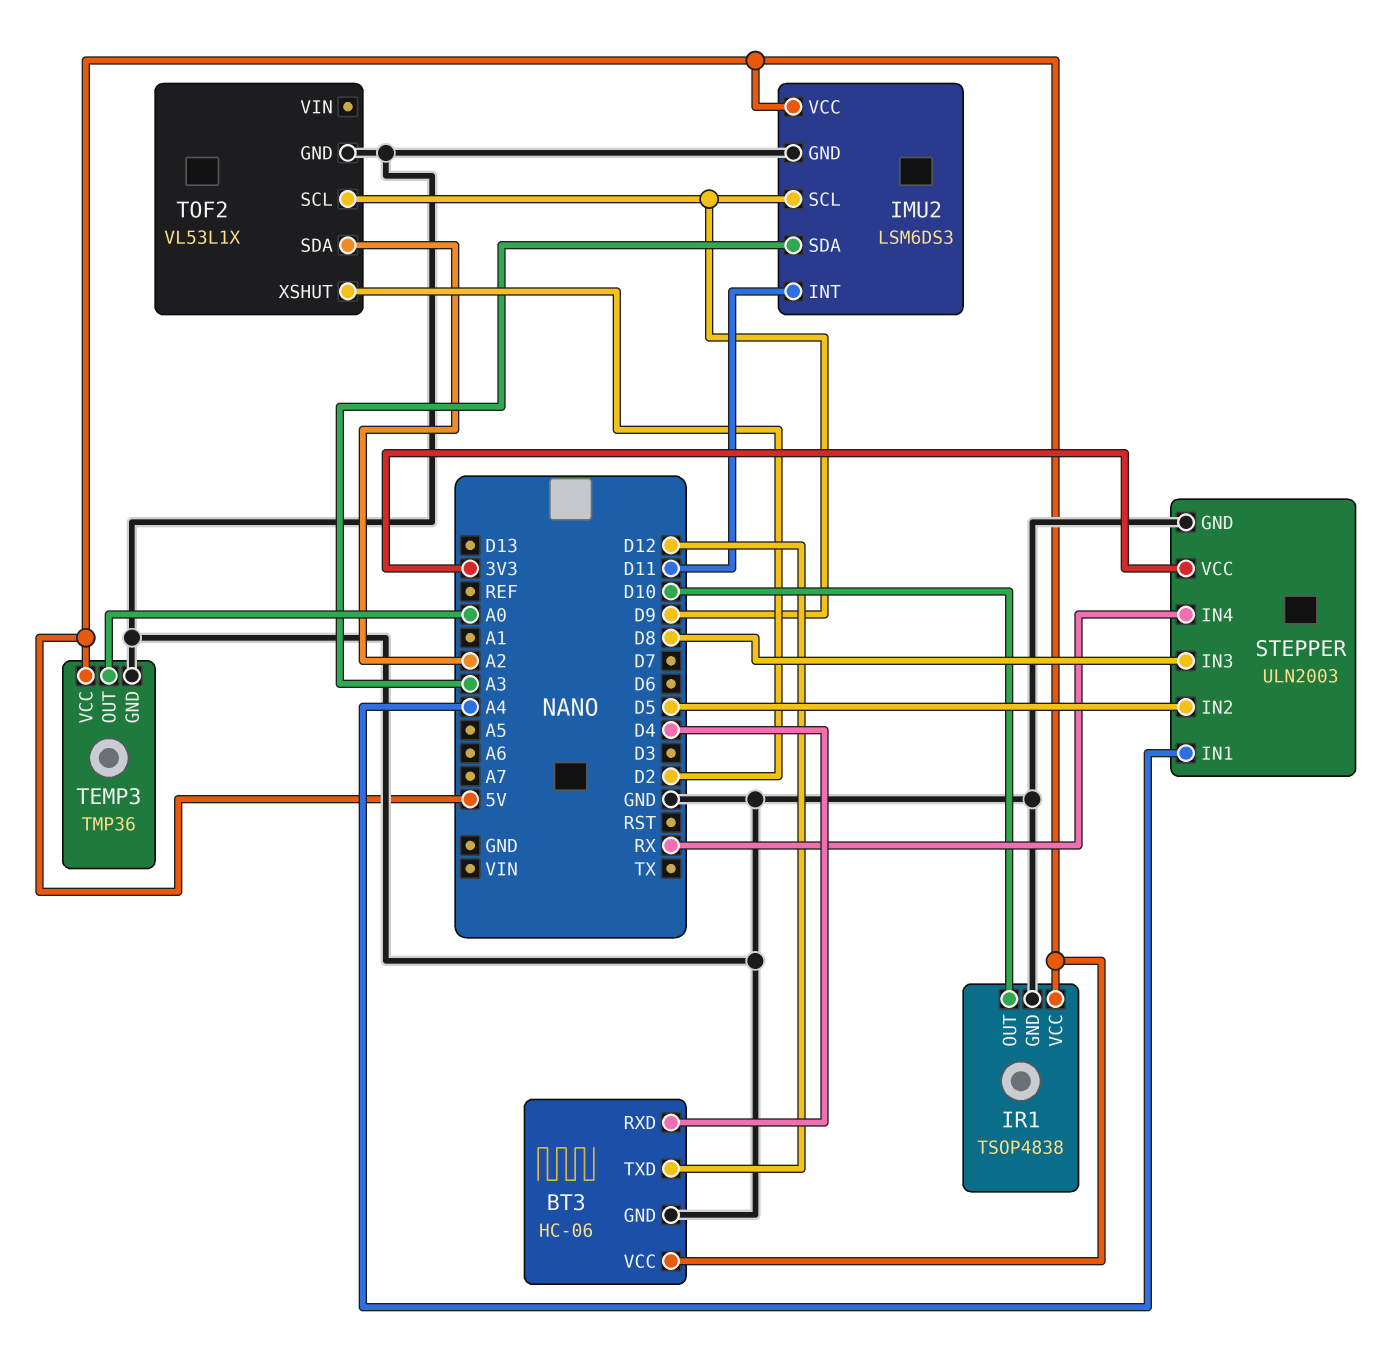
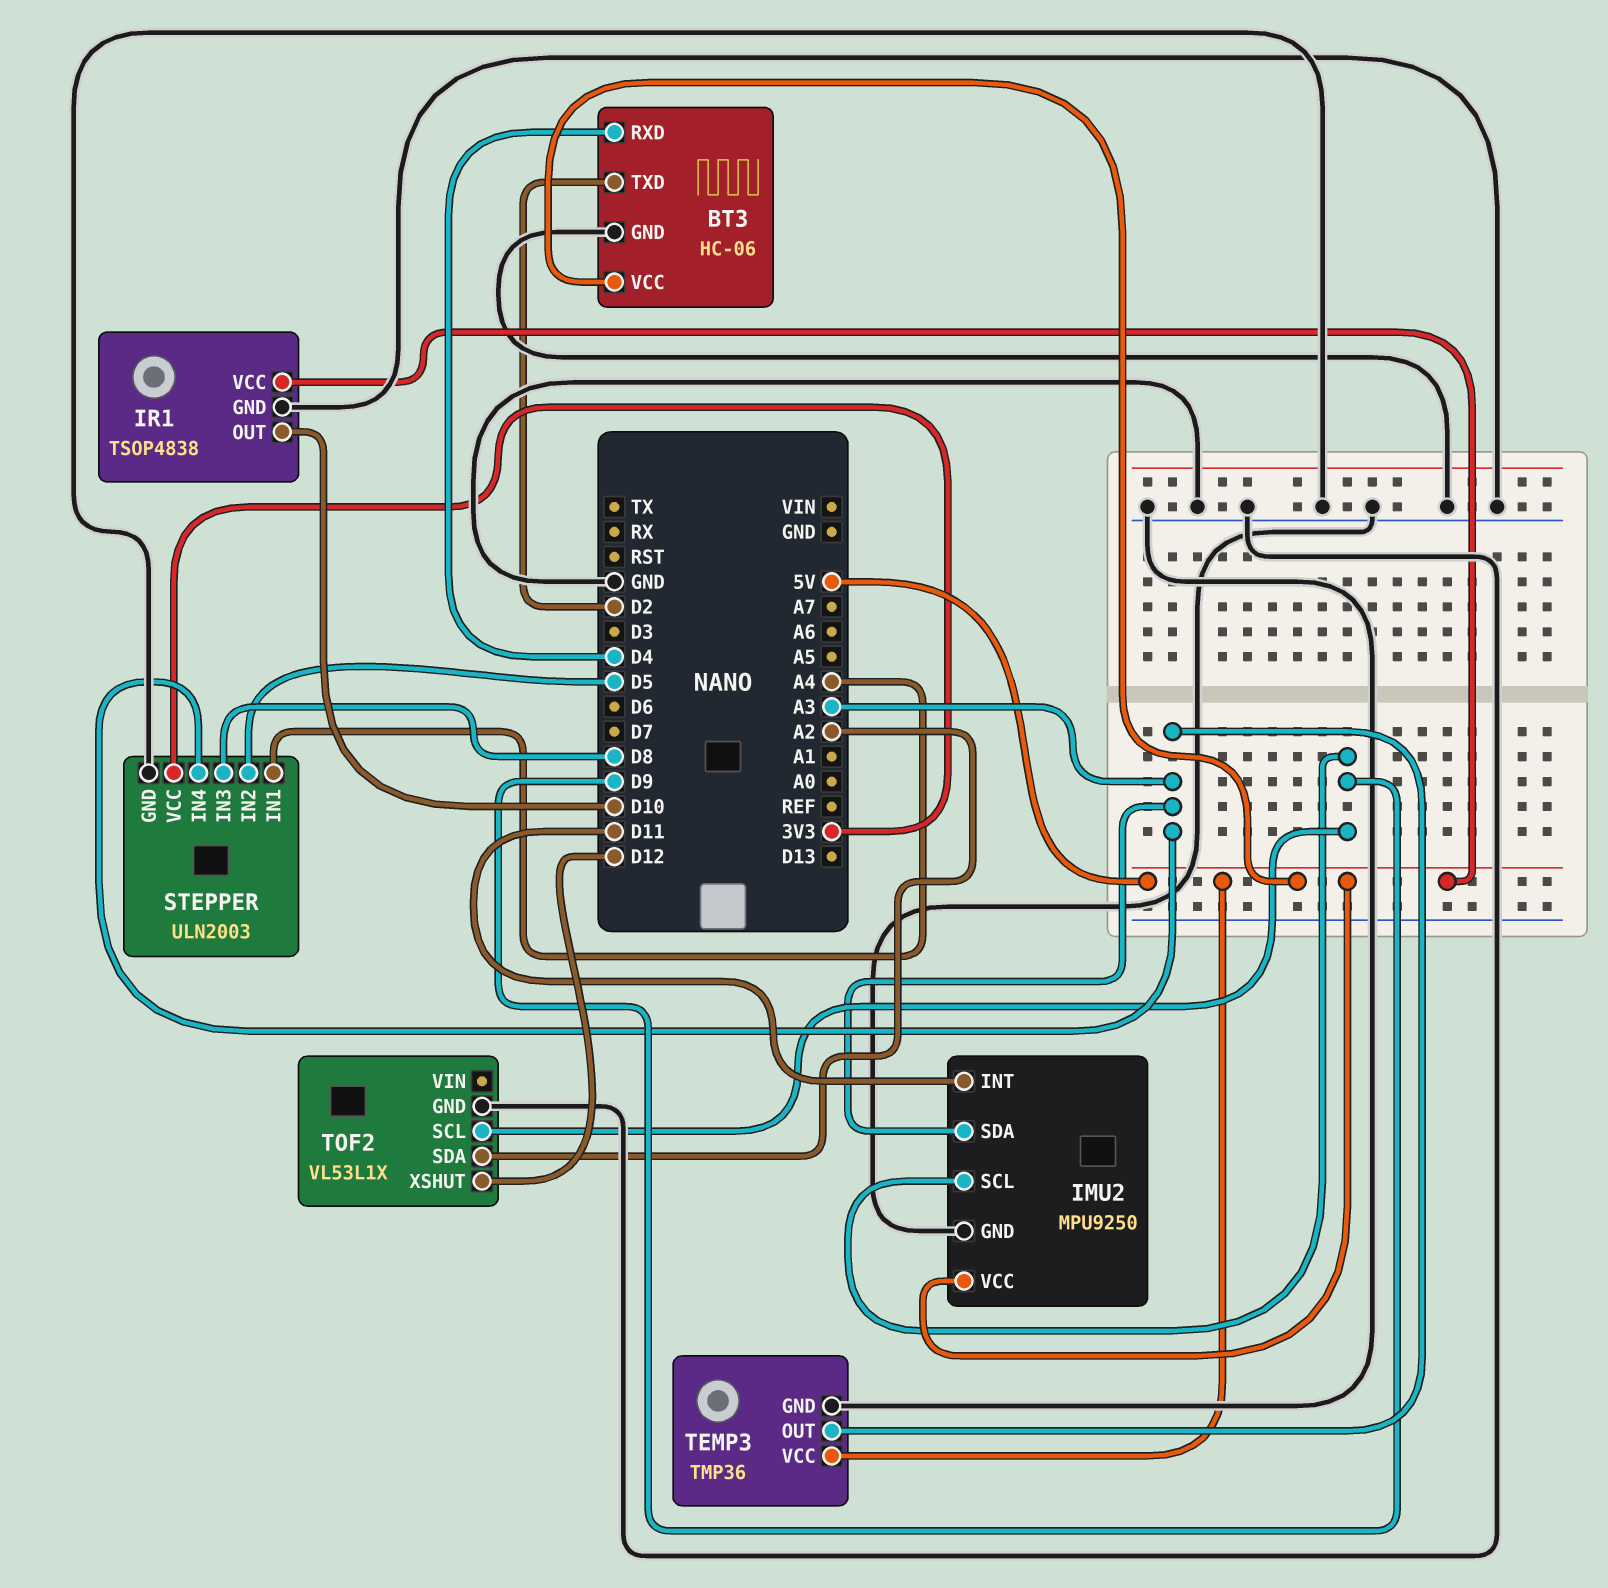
BT3 pin TXD: D12 -> D2
IMU2: LSM6DS3 -> MPU9250
STEPPER pin IN4: RX -> A3
TEMP3 pin OUT: A0 -> A3
TOF2 pin XSHUT: D2 -> D12

